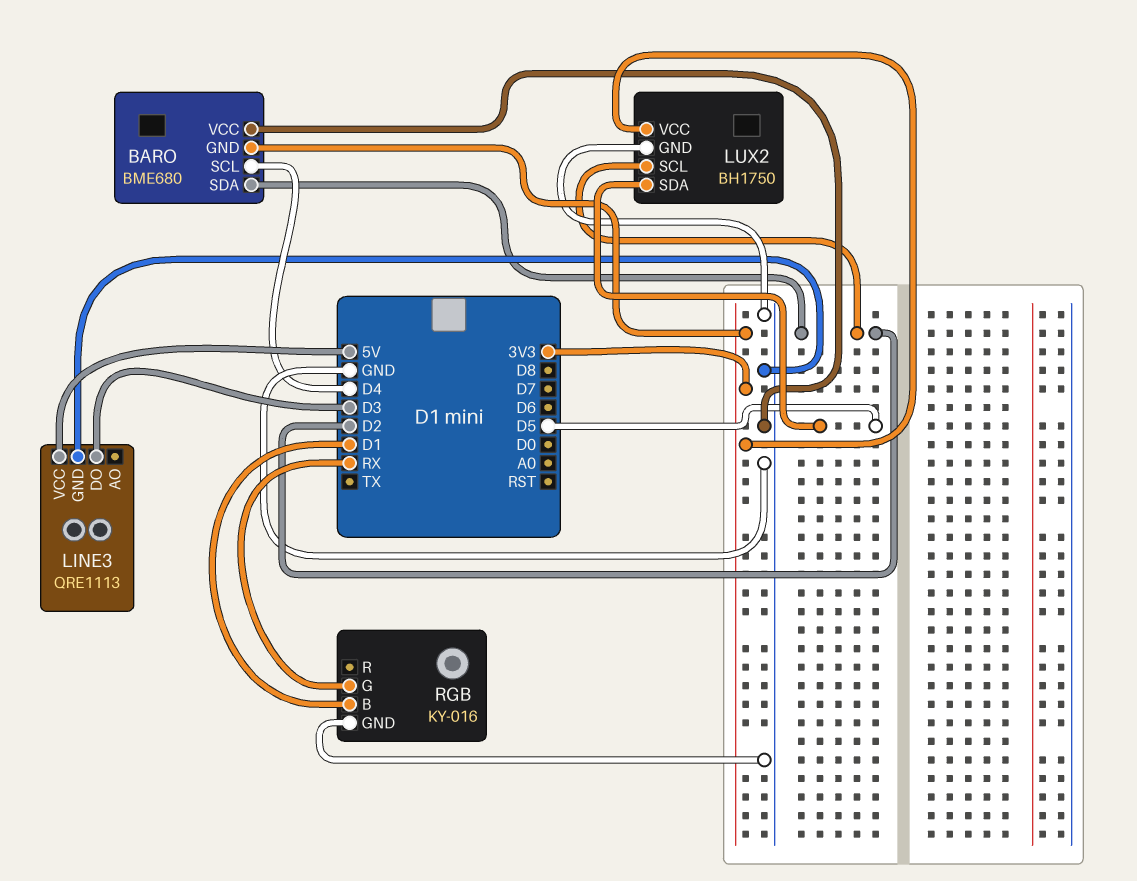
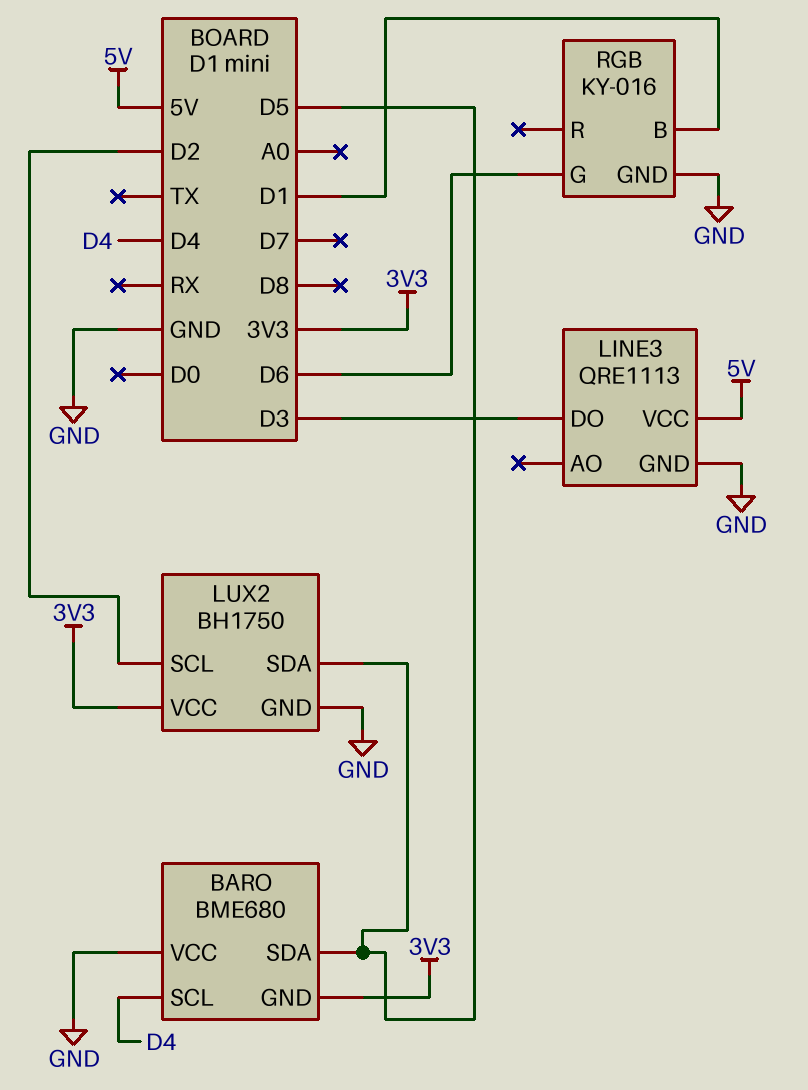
BARO pin SDA: D2 -> D5
RGB pin G: RX -> D6

